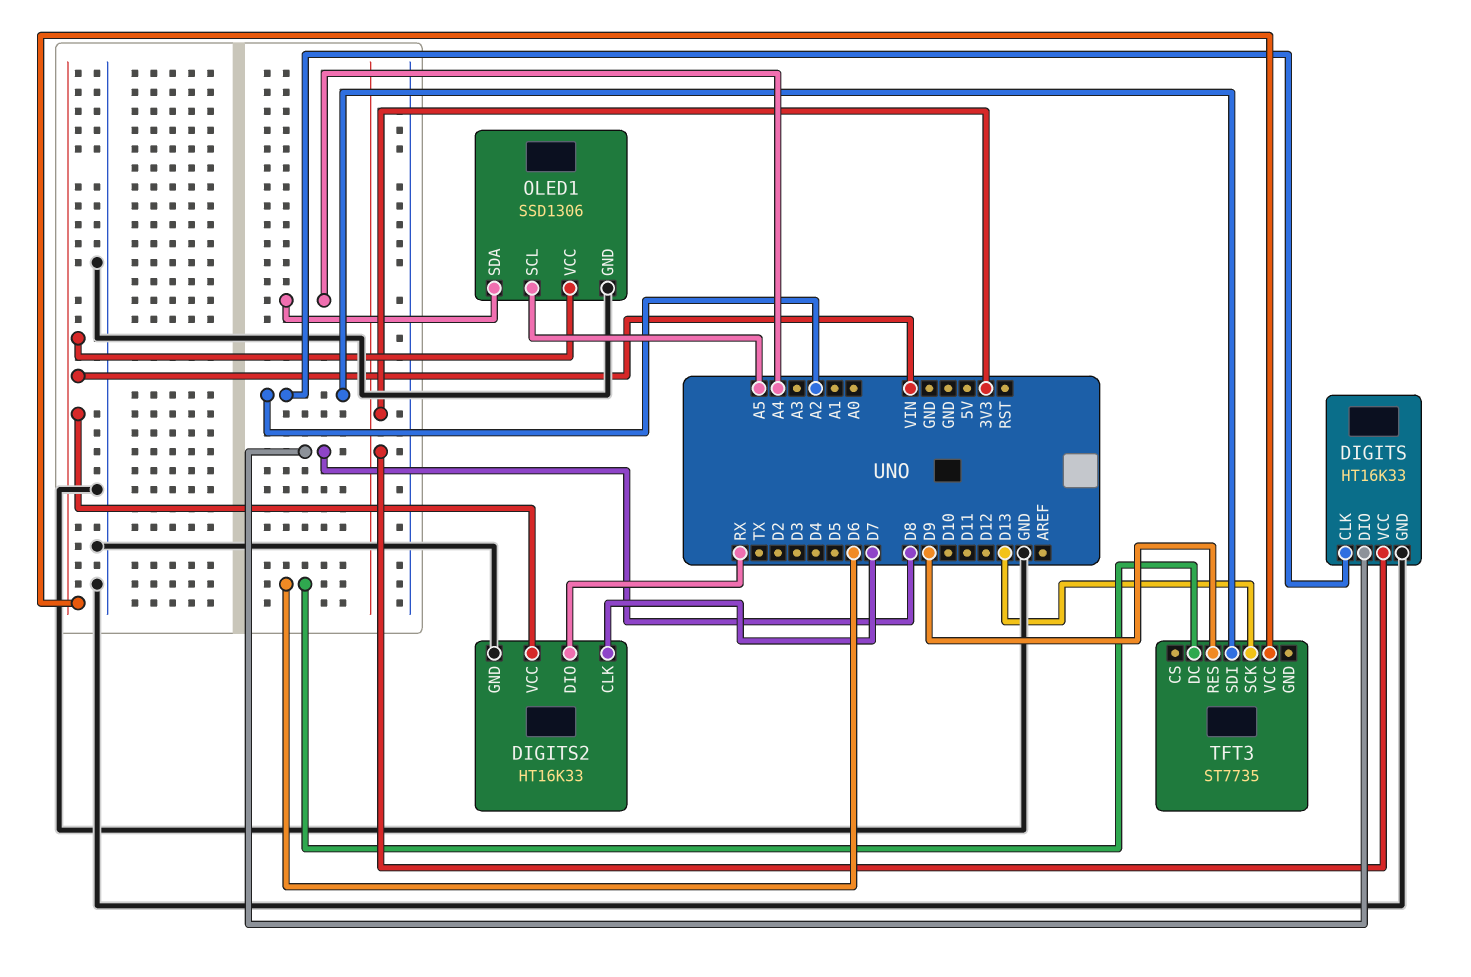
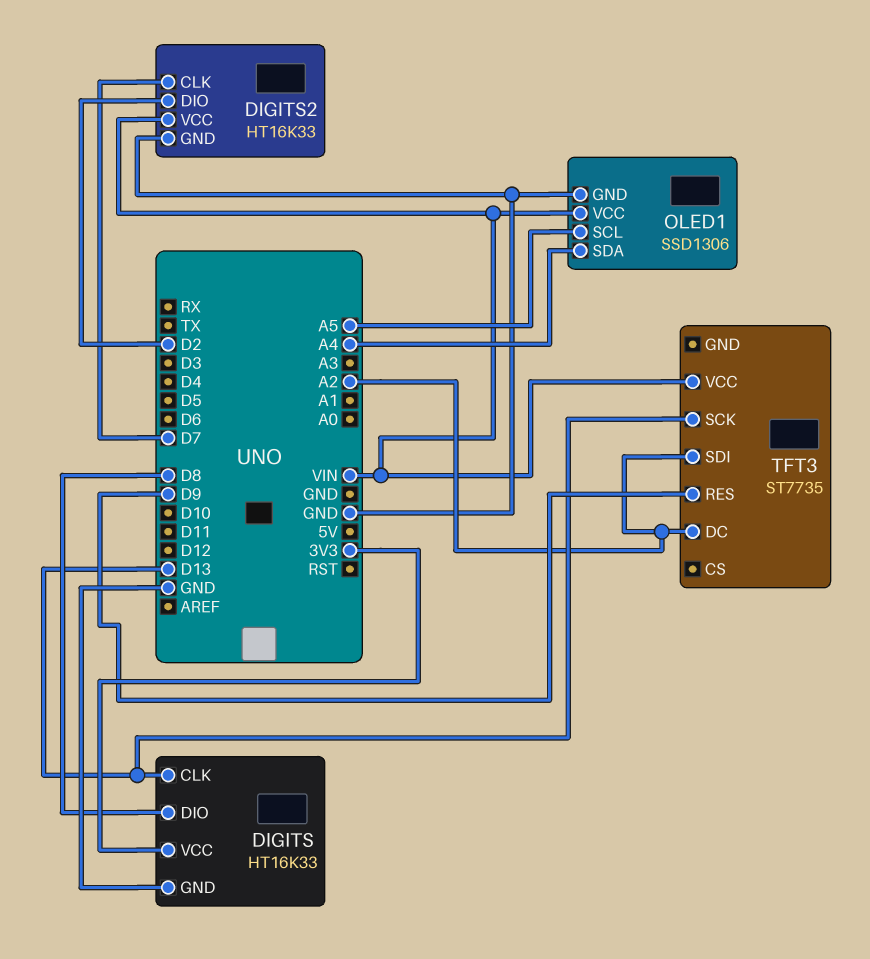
DIGITS pin CLK: A2 -> D13
DIGITS2 pin DIO: RX -> D2
TFT3 pin DC: D6 -> A2

